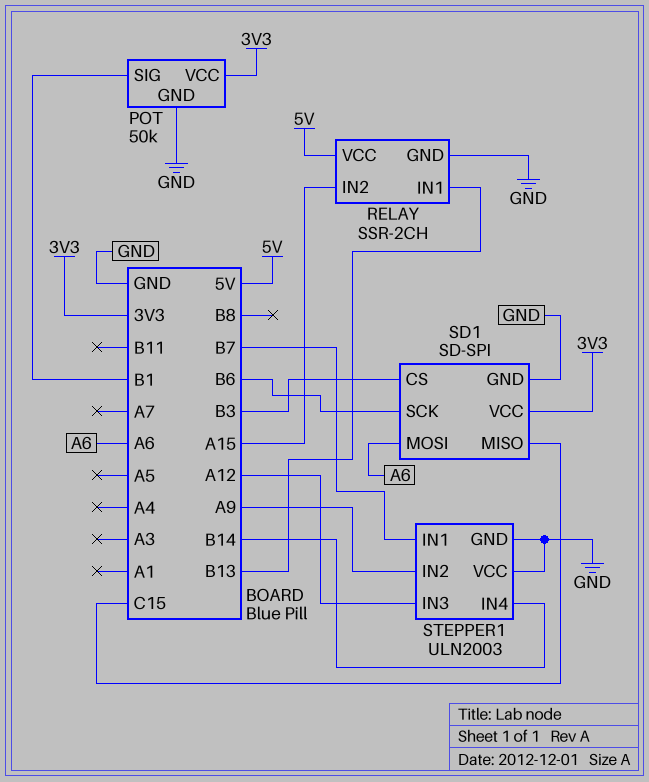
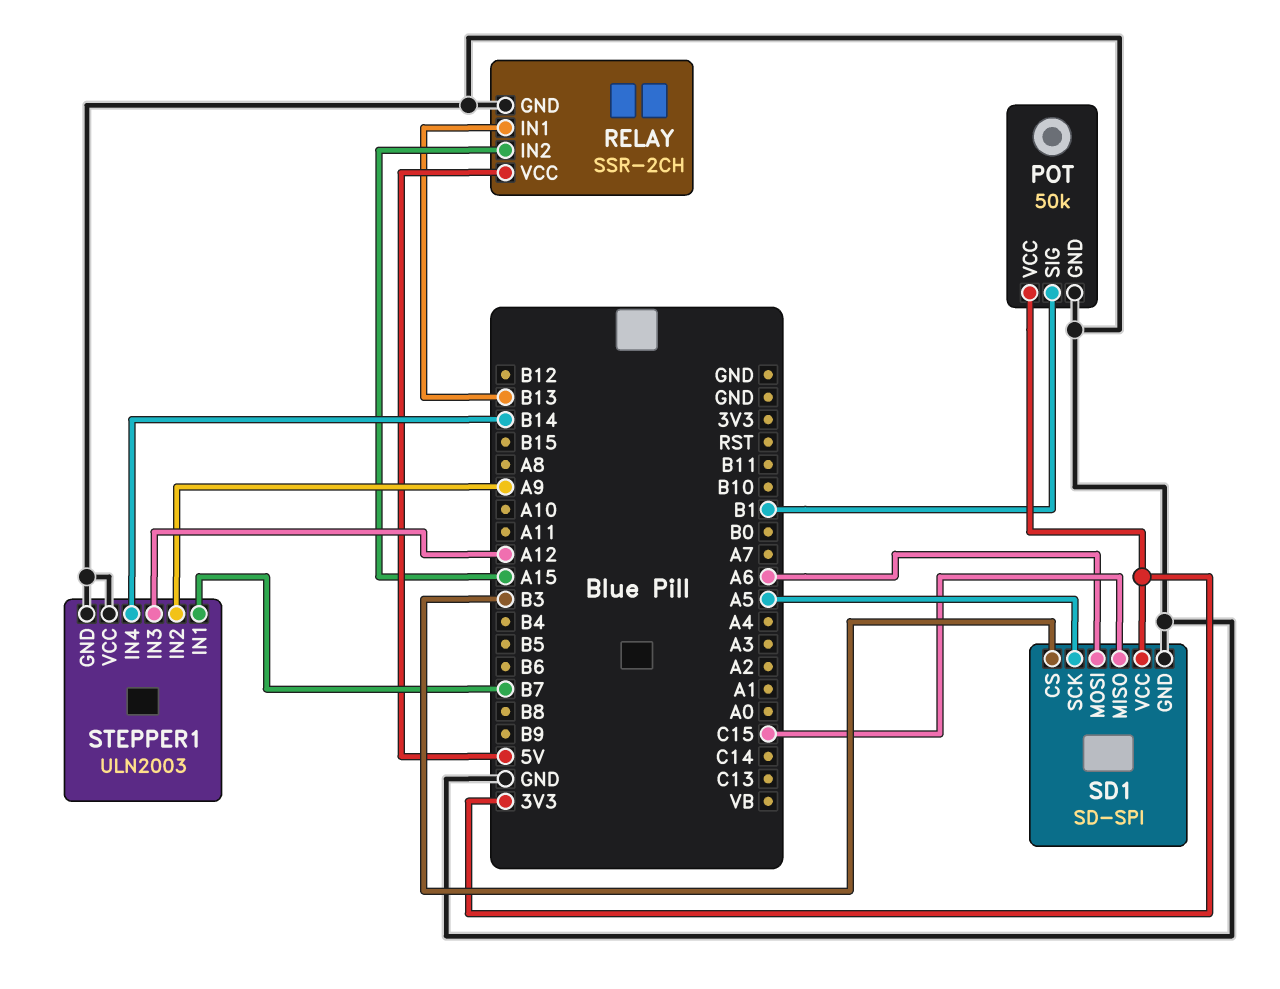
SD1 pin SCK: B6 -> A5

